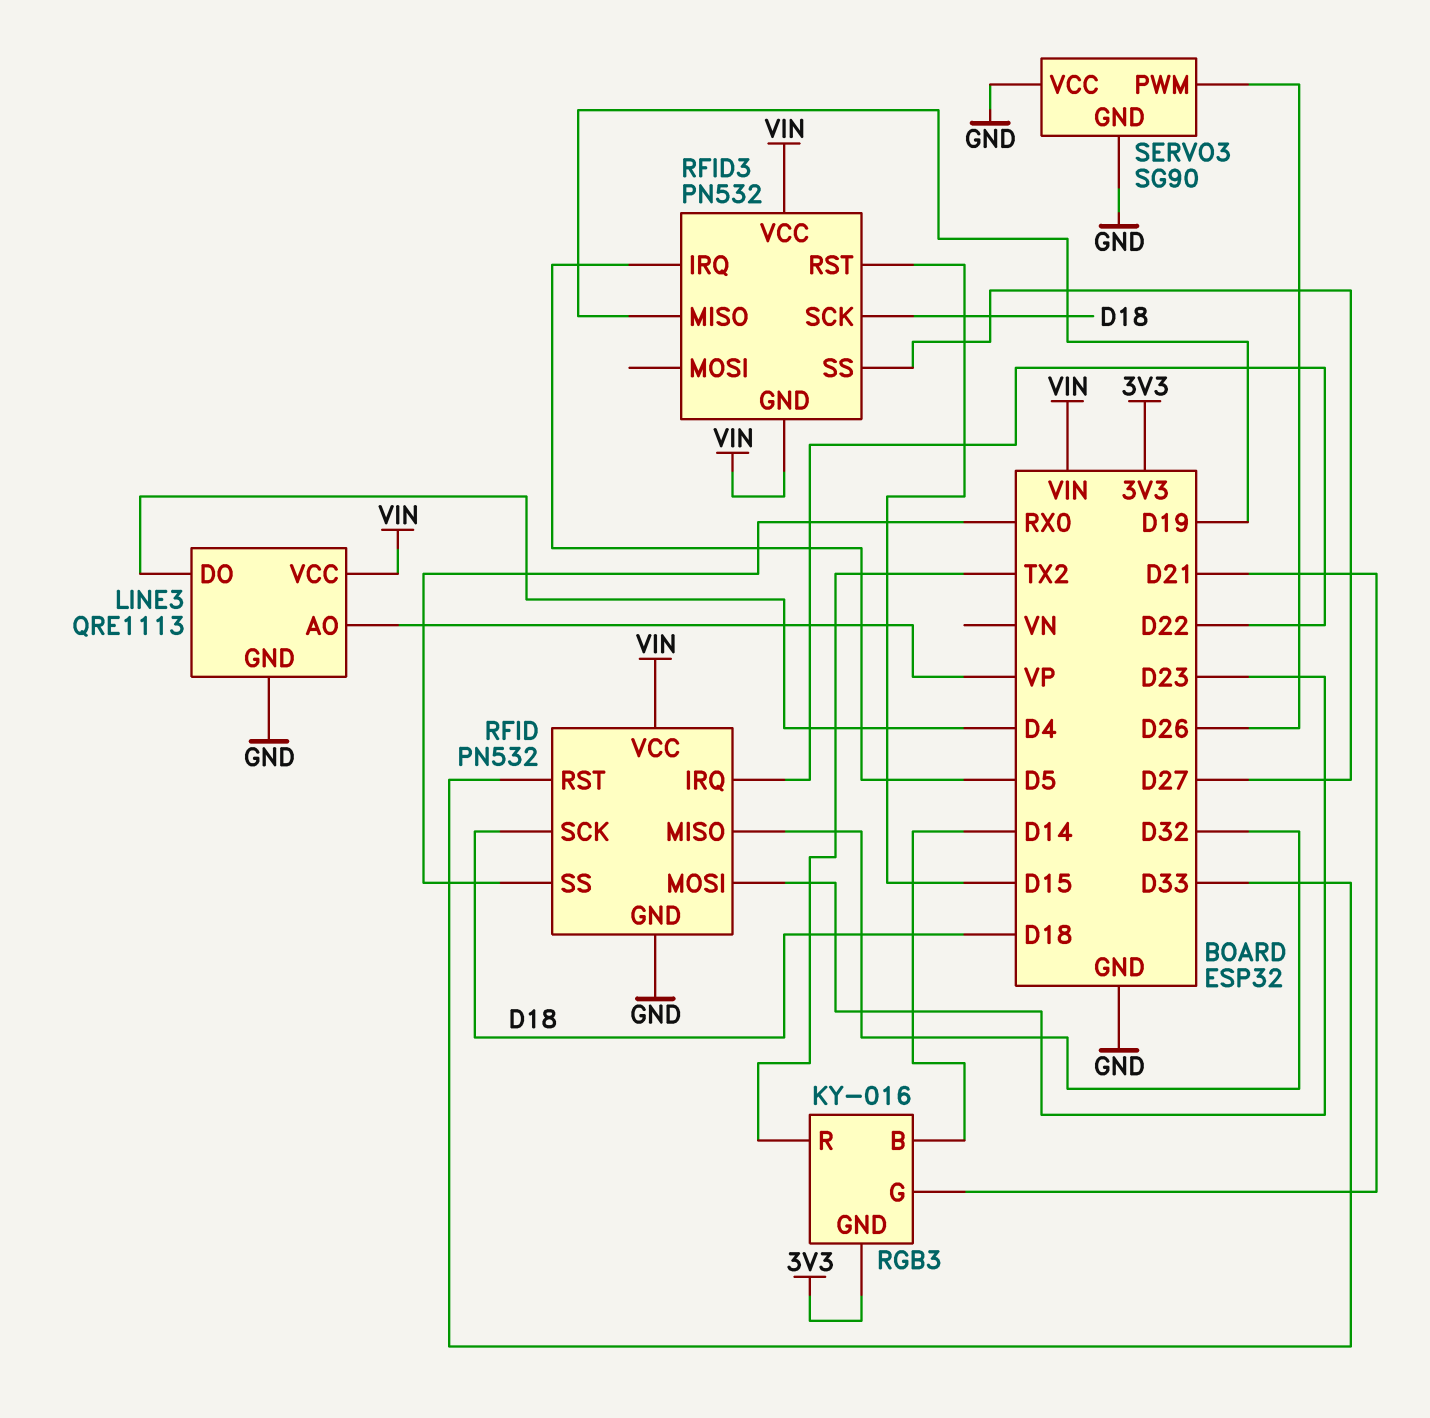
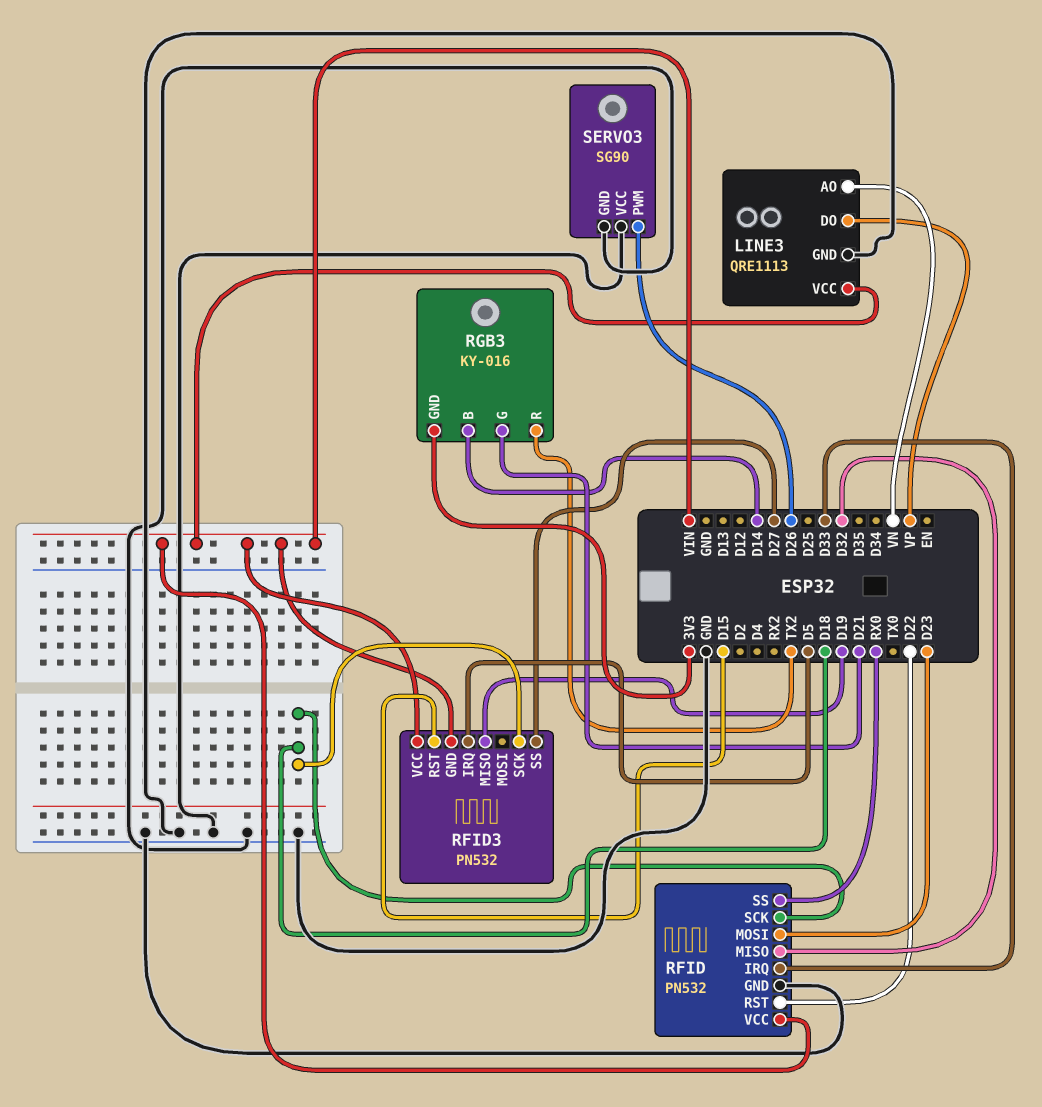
LINE3 pin AO: VP -> VN
LINE3 pin DO: D4 -> VP
RFID pin IRQ: D22 -> D33
RFID pin RST: D33 -> D22

